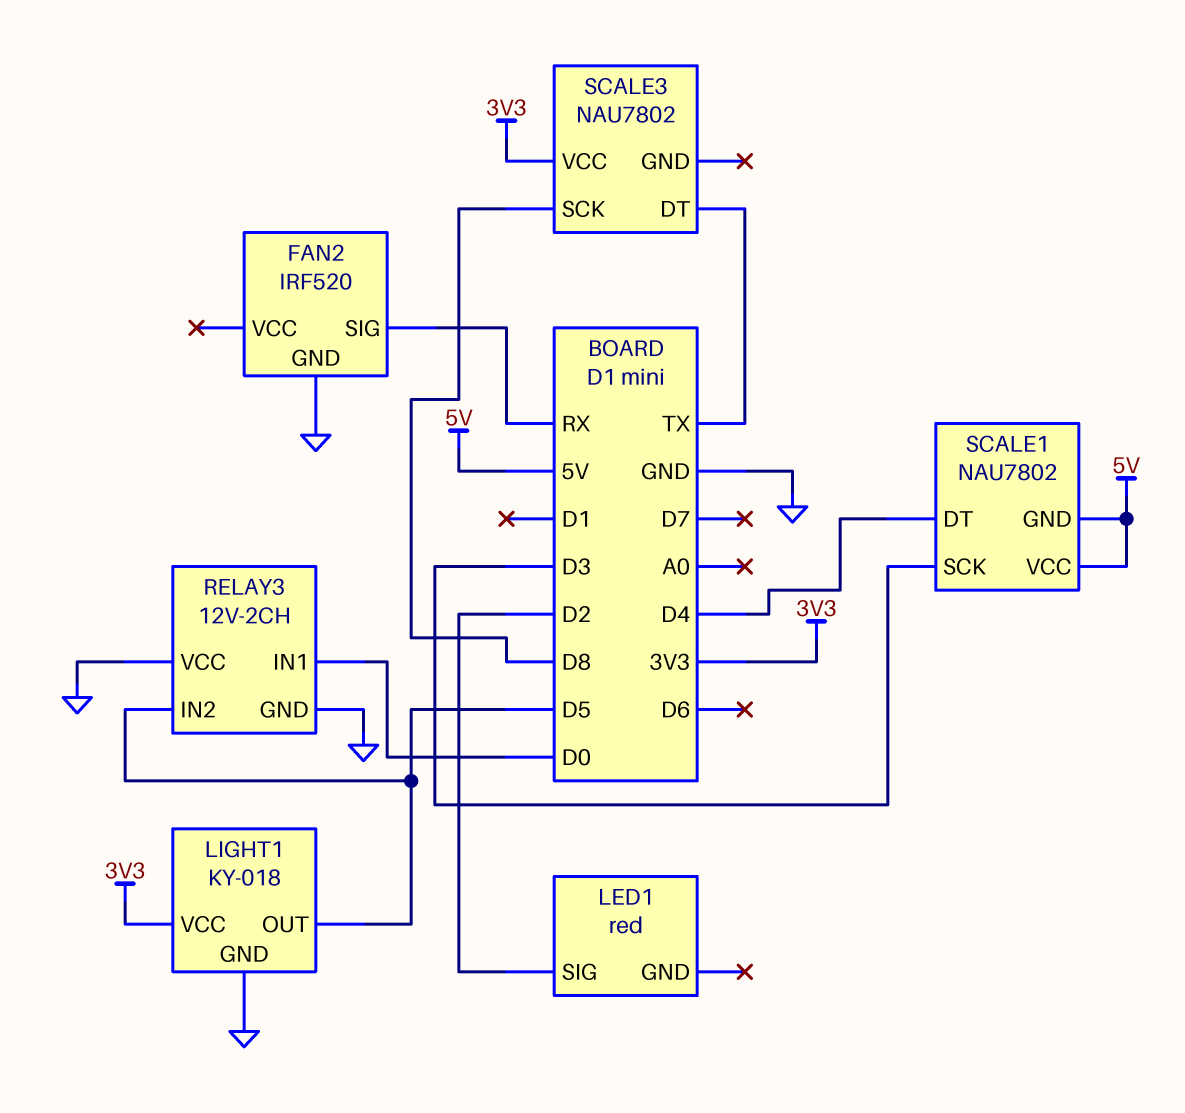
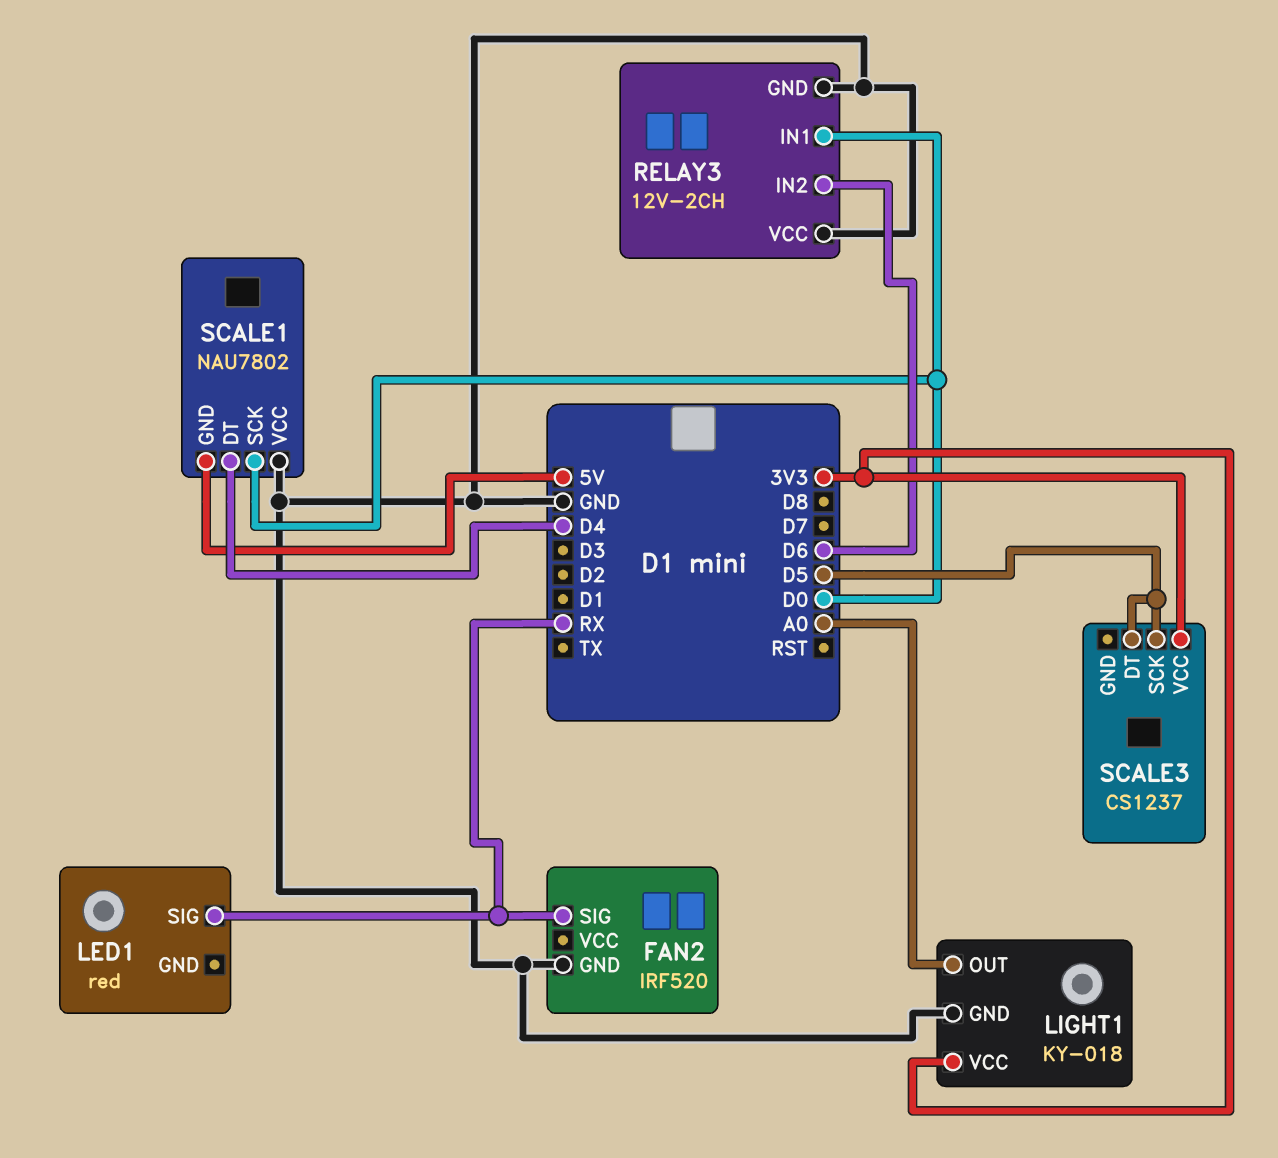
LED1 pin SIG: D2 -> RX
LIGHT1 pin OUT: D5 -> A0
RELAY3 pin IN2: D5 -> D6
SCALE1 pin SCK: D3 -> D0
SCALE1 pin VCC: 5V -> GND
SCALE3: NAU7802 -> CS1237
SCALE3 pin DT: TX -> D5
SCALE3 pin SCK: D8 -> D5

